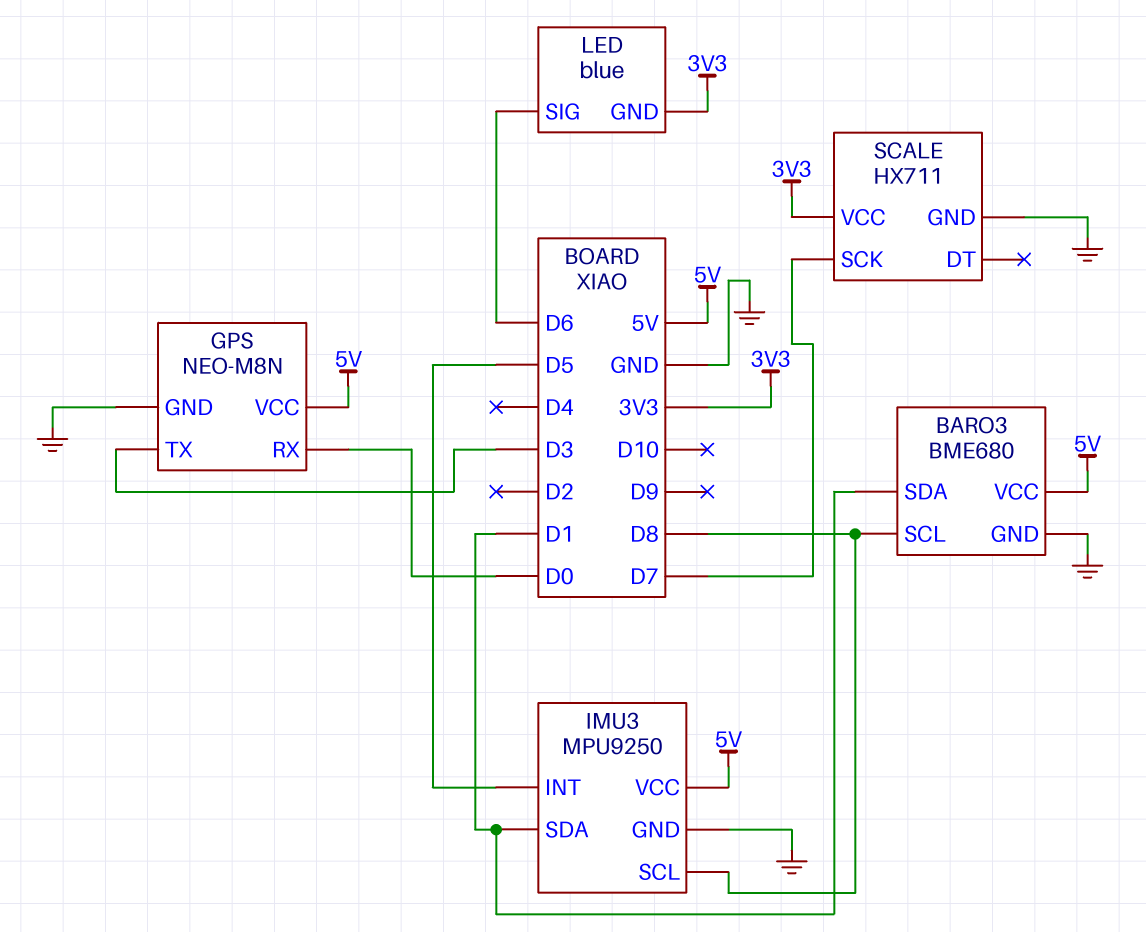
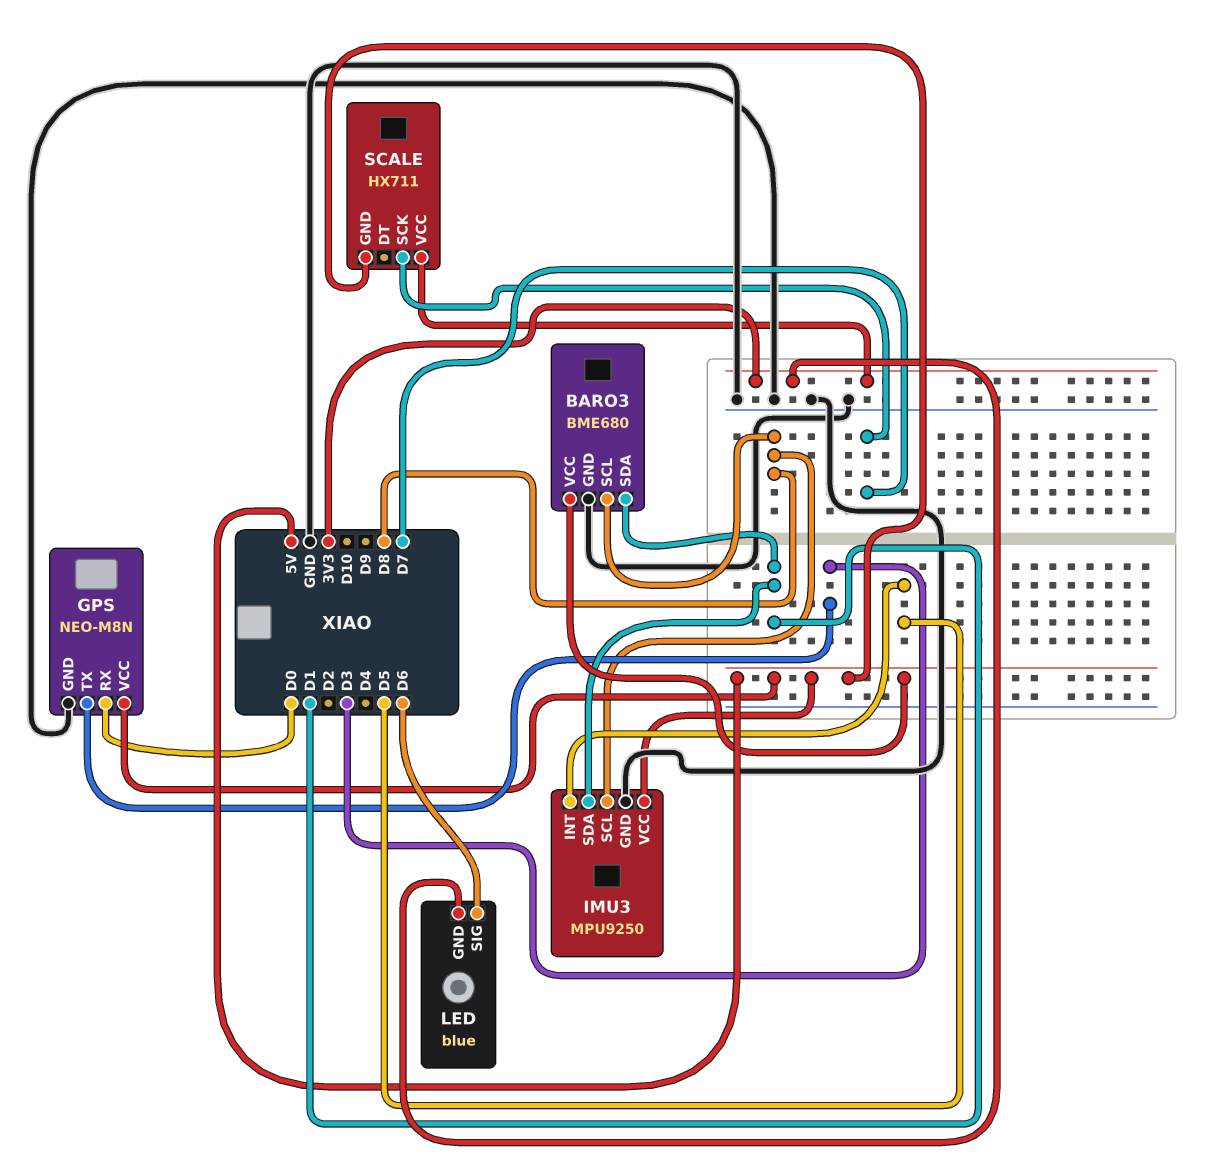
SCALE pin GND: GND -> 5V

